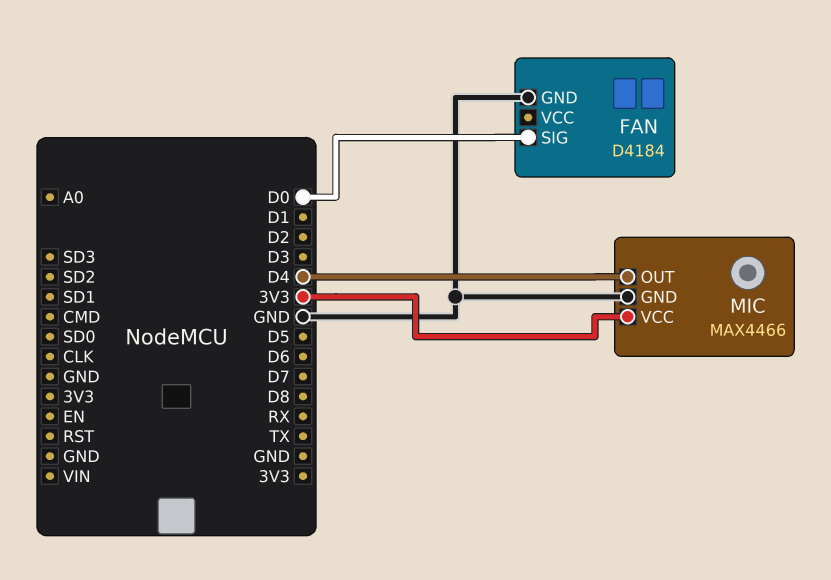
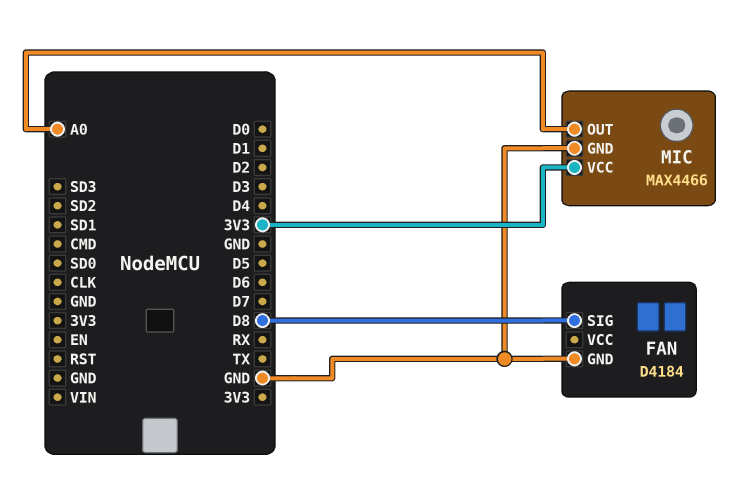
FAN pin SIG: D0 -> D8
MIC pin OUT: D4 -> A0

